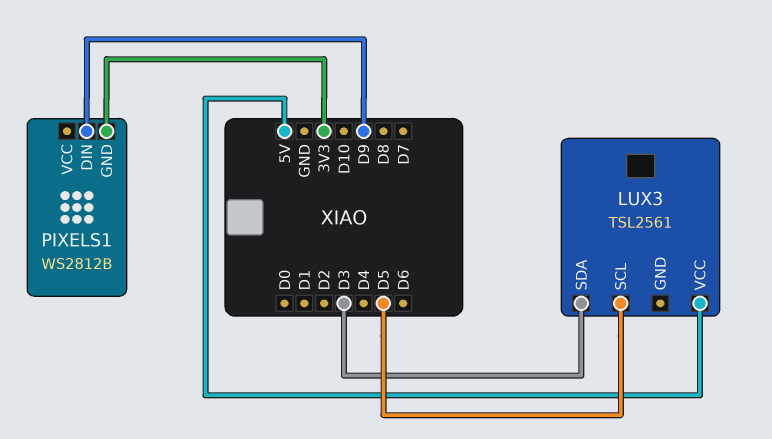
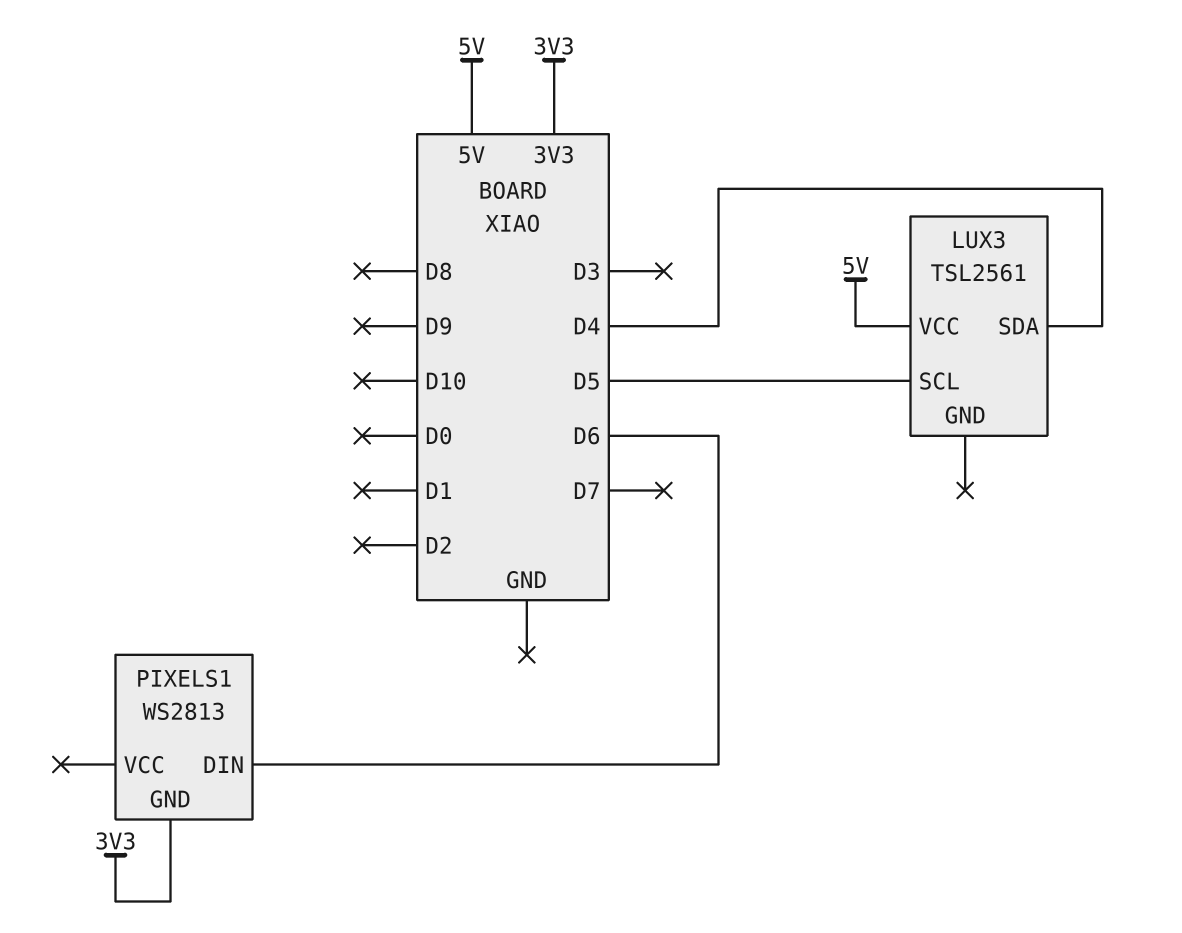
LUX3 pin SDA: D3 -> D4
PIXELS1: WS2812B -> WS2813
PIXELS1 pin DIN: D9 -> D6

